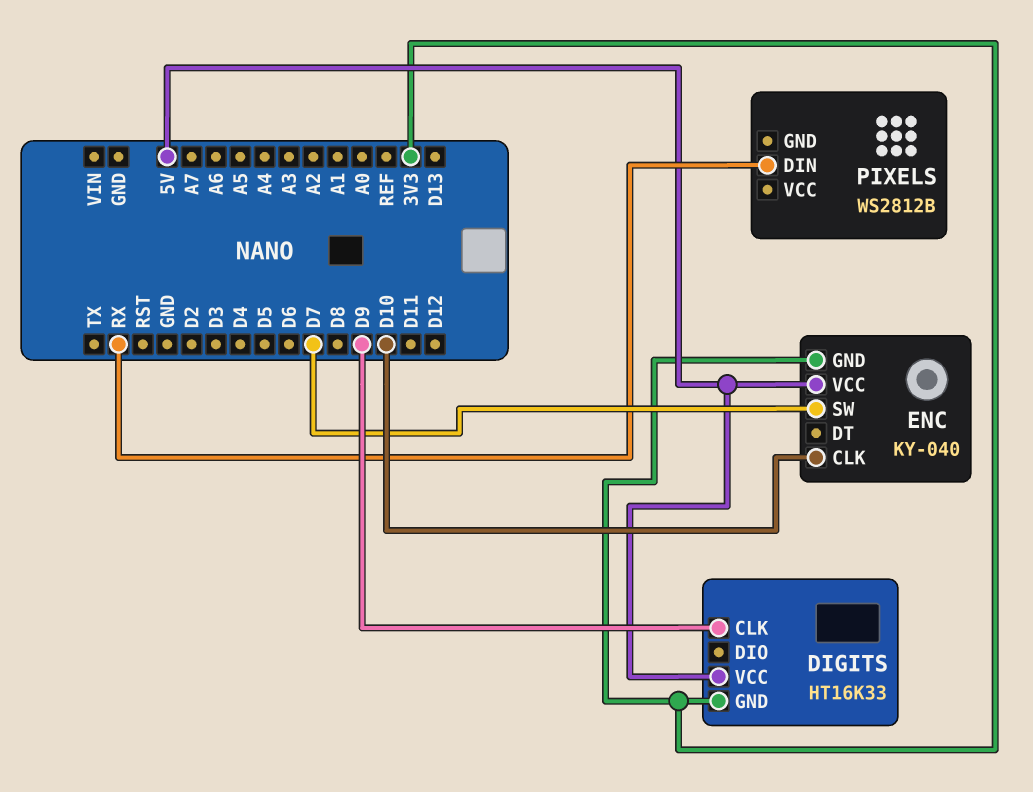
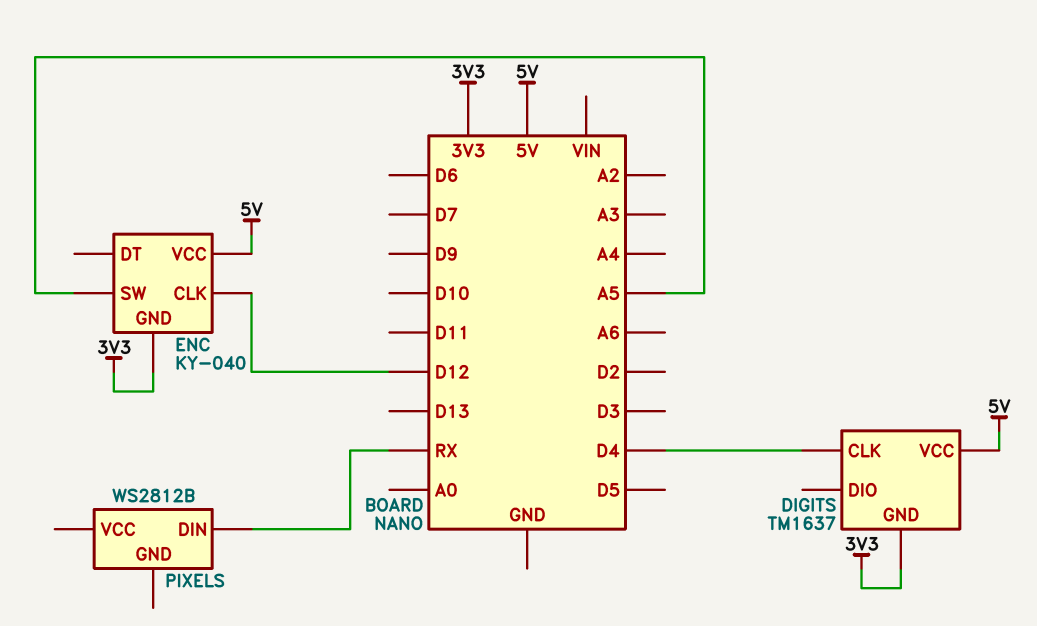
DIGITS: HT16K33 -> TM1637
DIGITS pin CLK: D9 -> D4
ENC pin CLK: D10 -> D12
ENC pin SW: D7 -> A5

